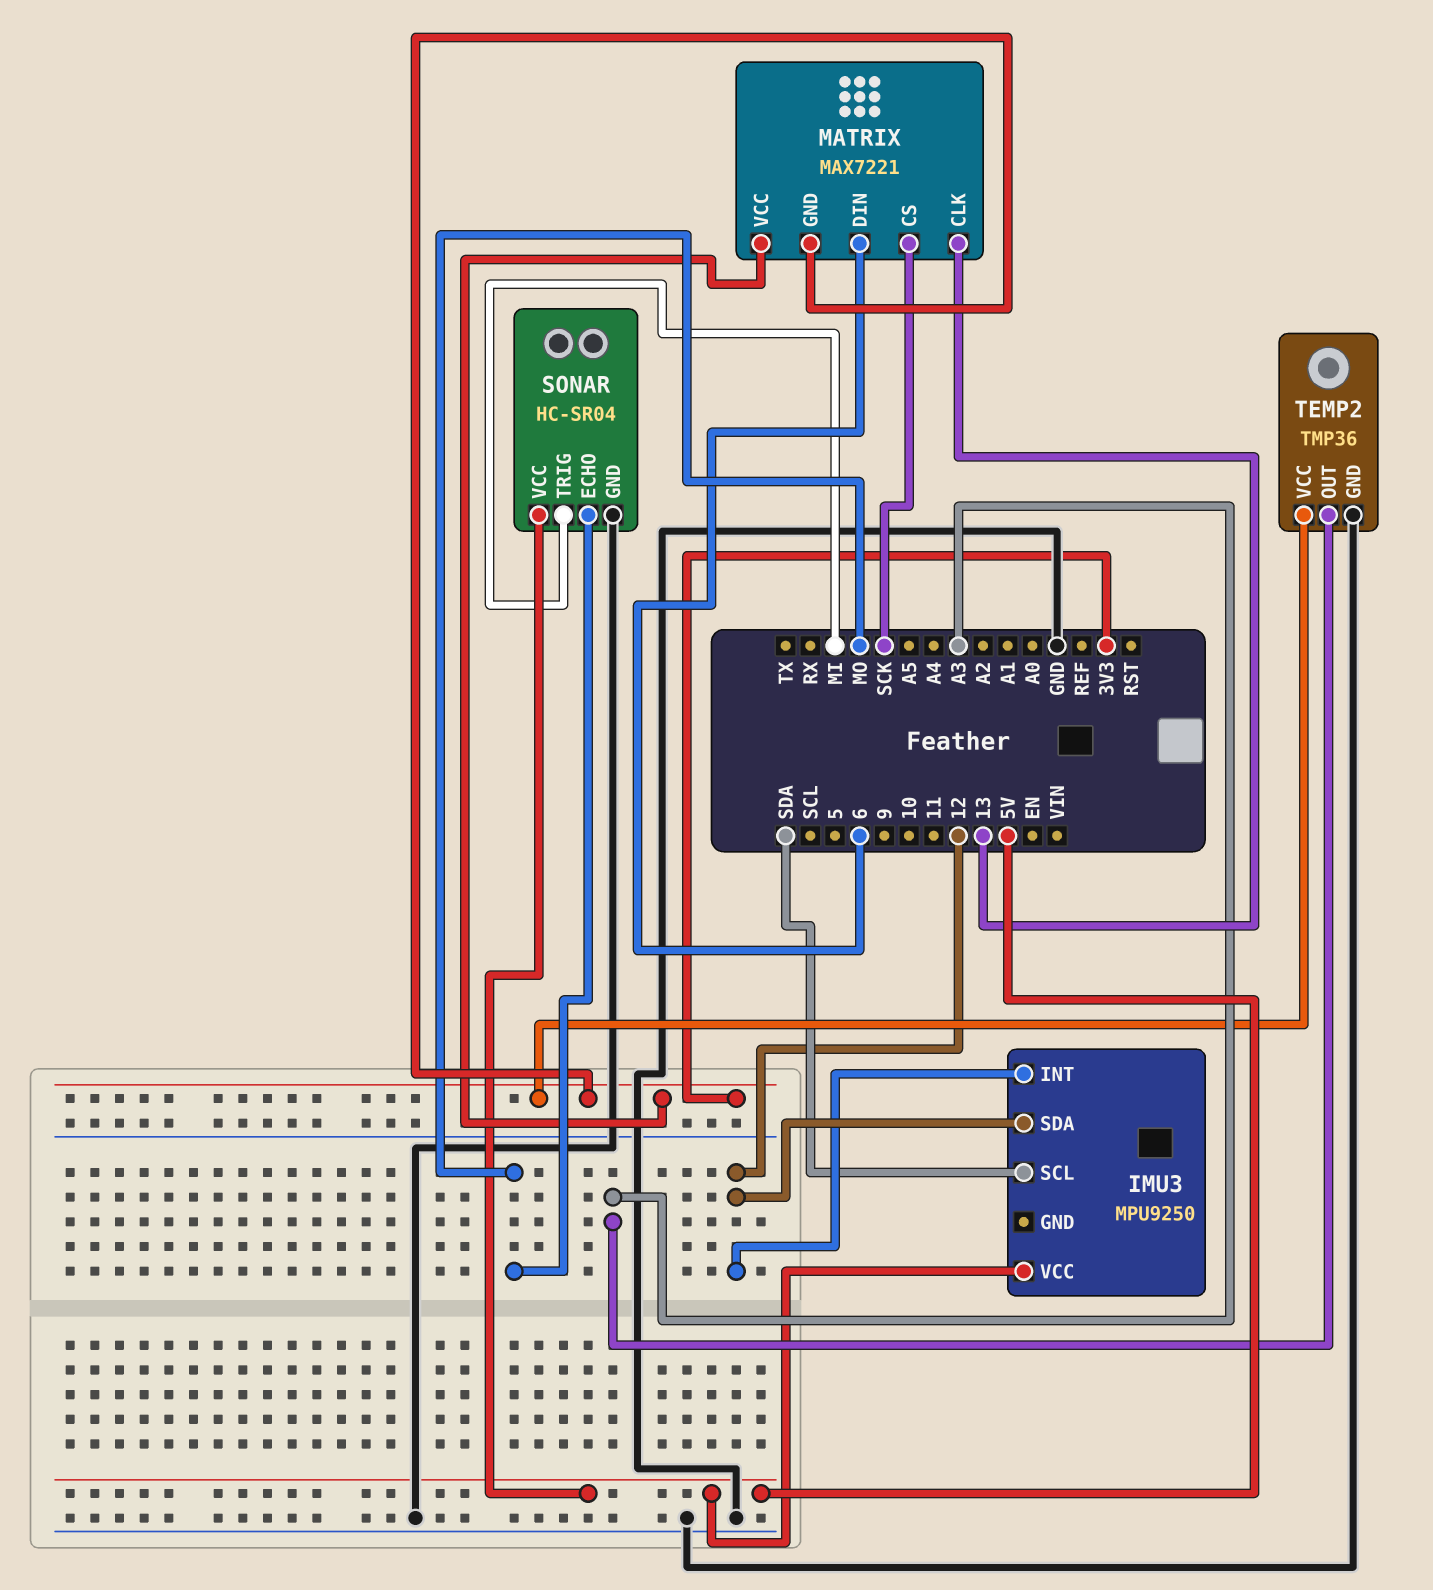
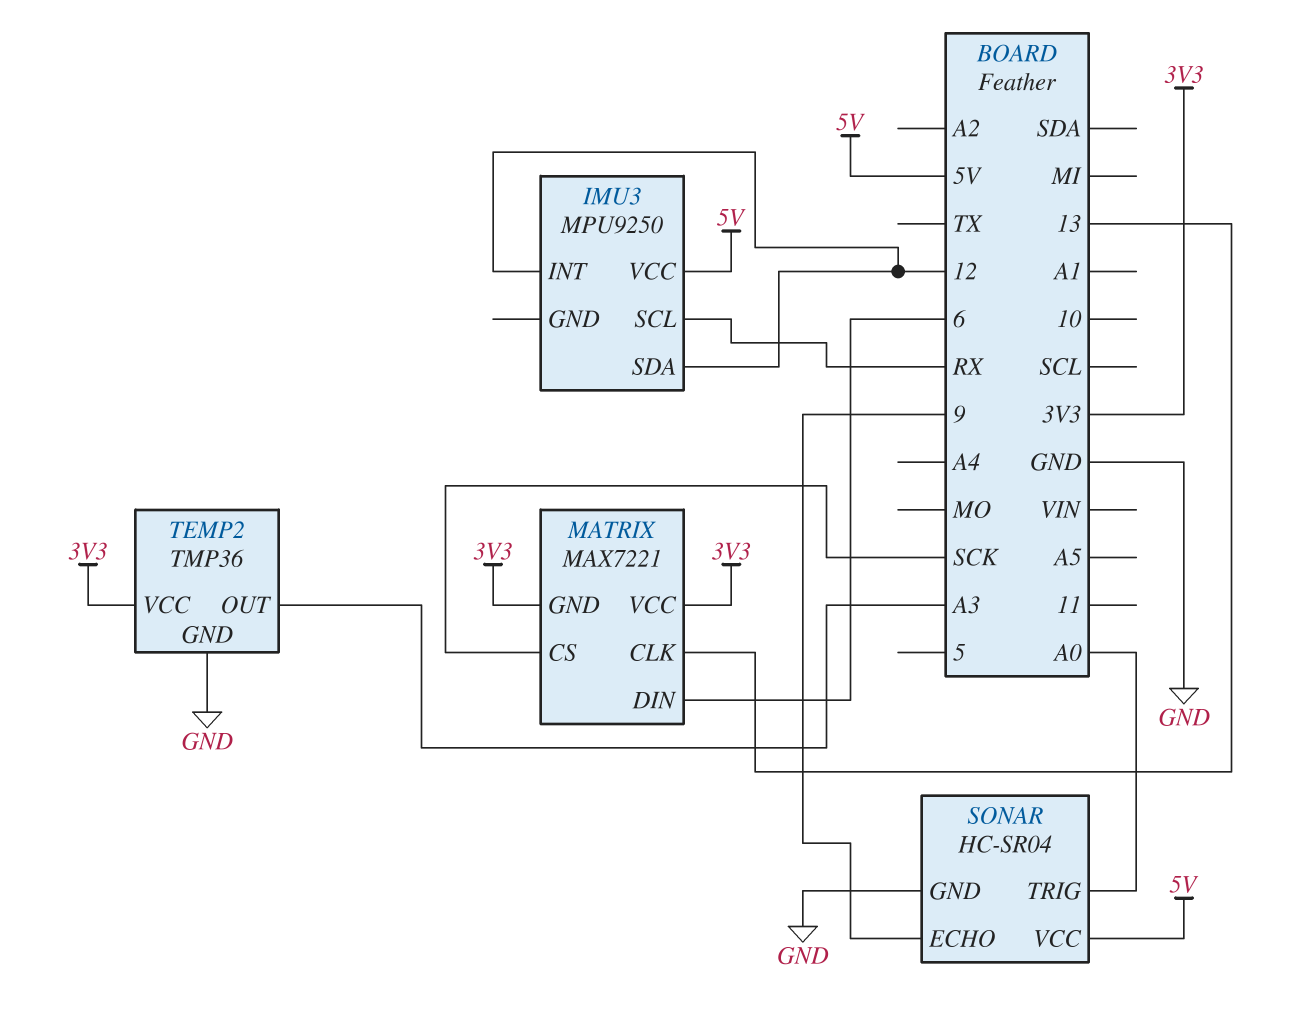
IMU3 pin SCL: SDA -> RX
SONAR pin ECHO: MO -> 9
SONAR pin TRIG: MI -> A0

